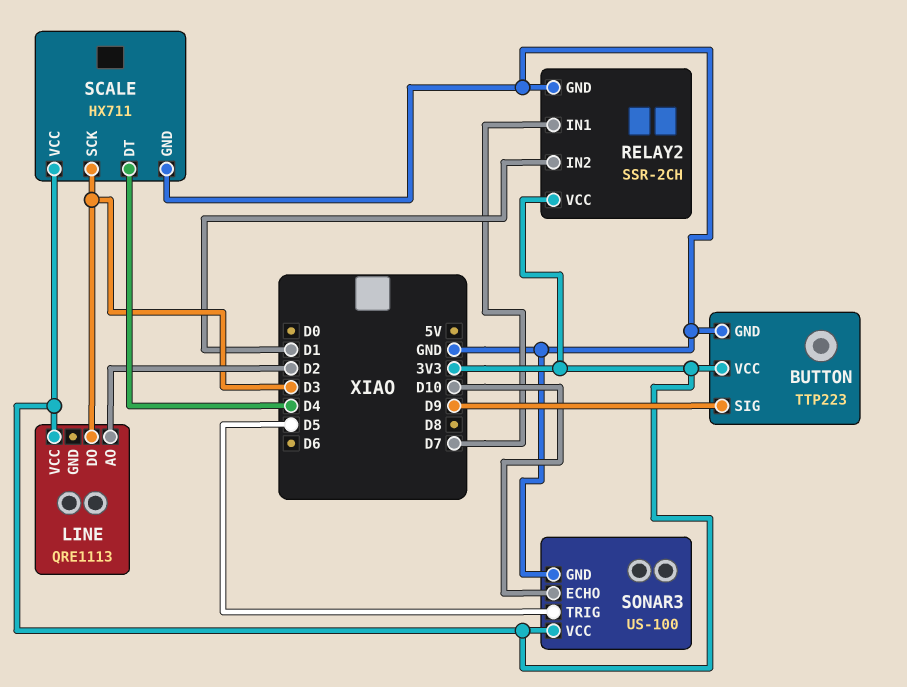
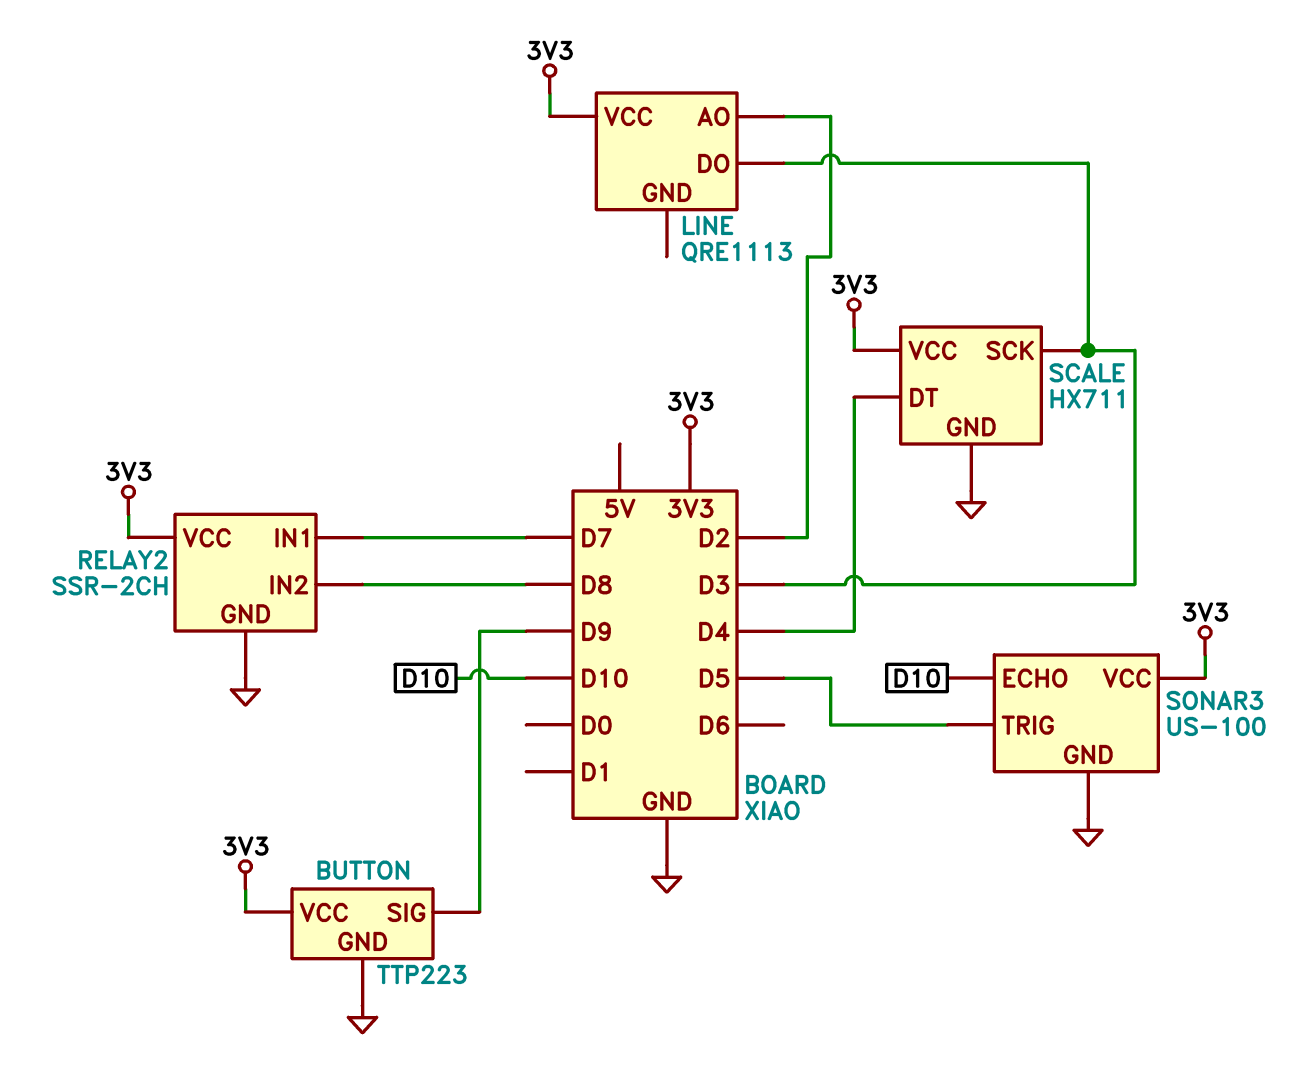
RELAY2 pin IN2: D1 -> D8

